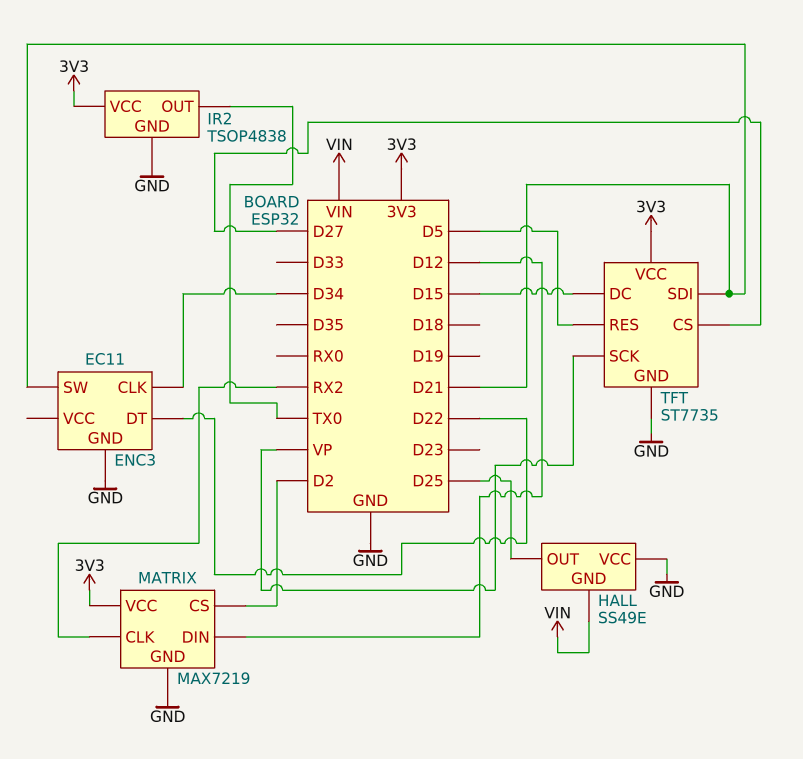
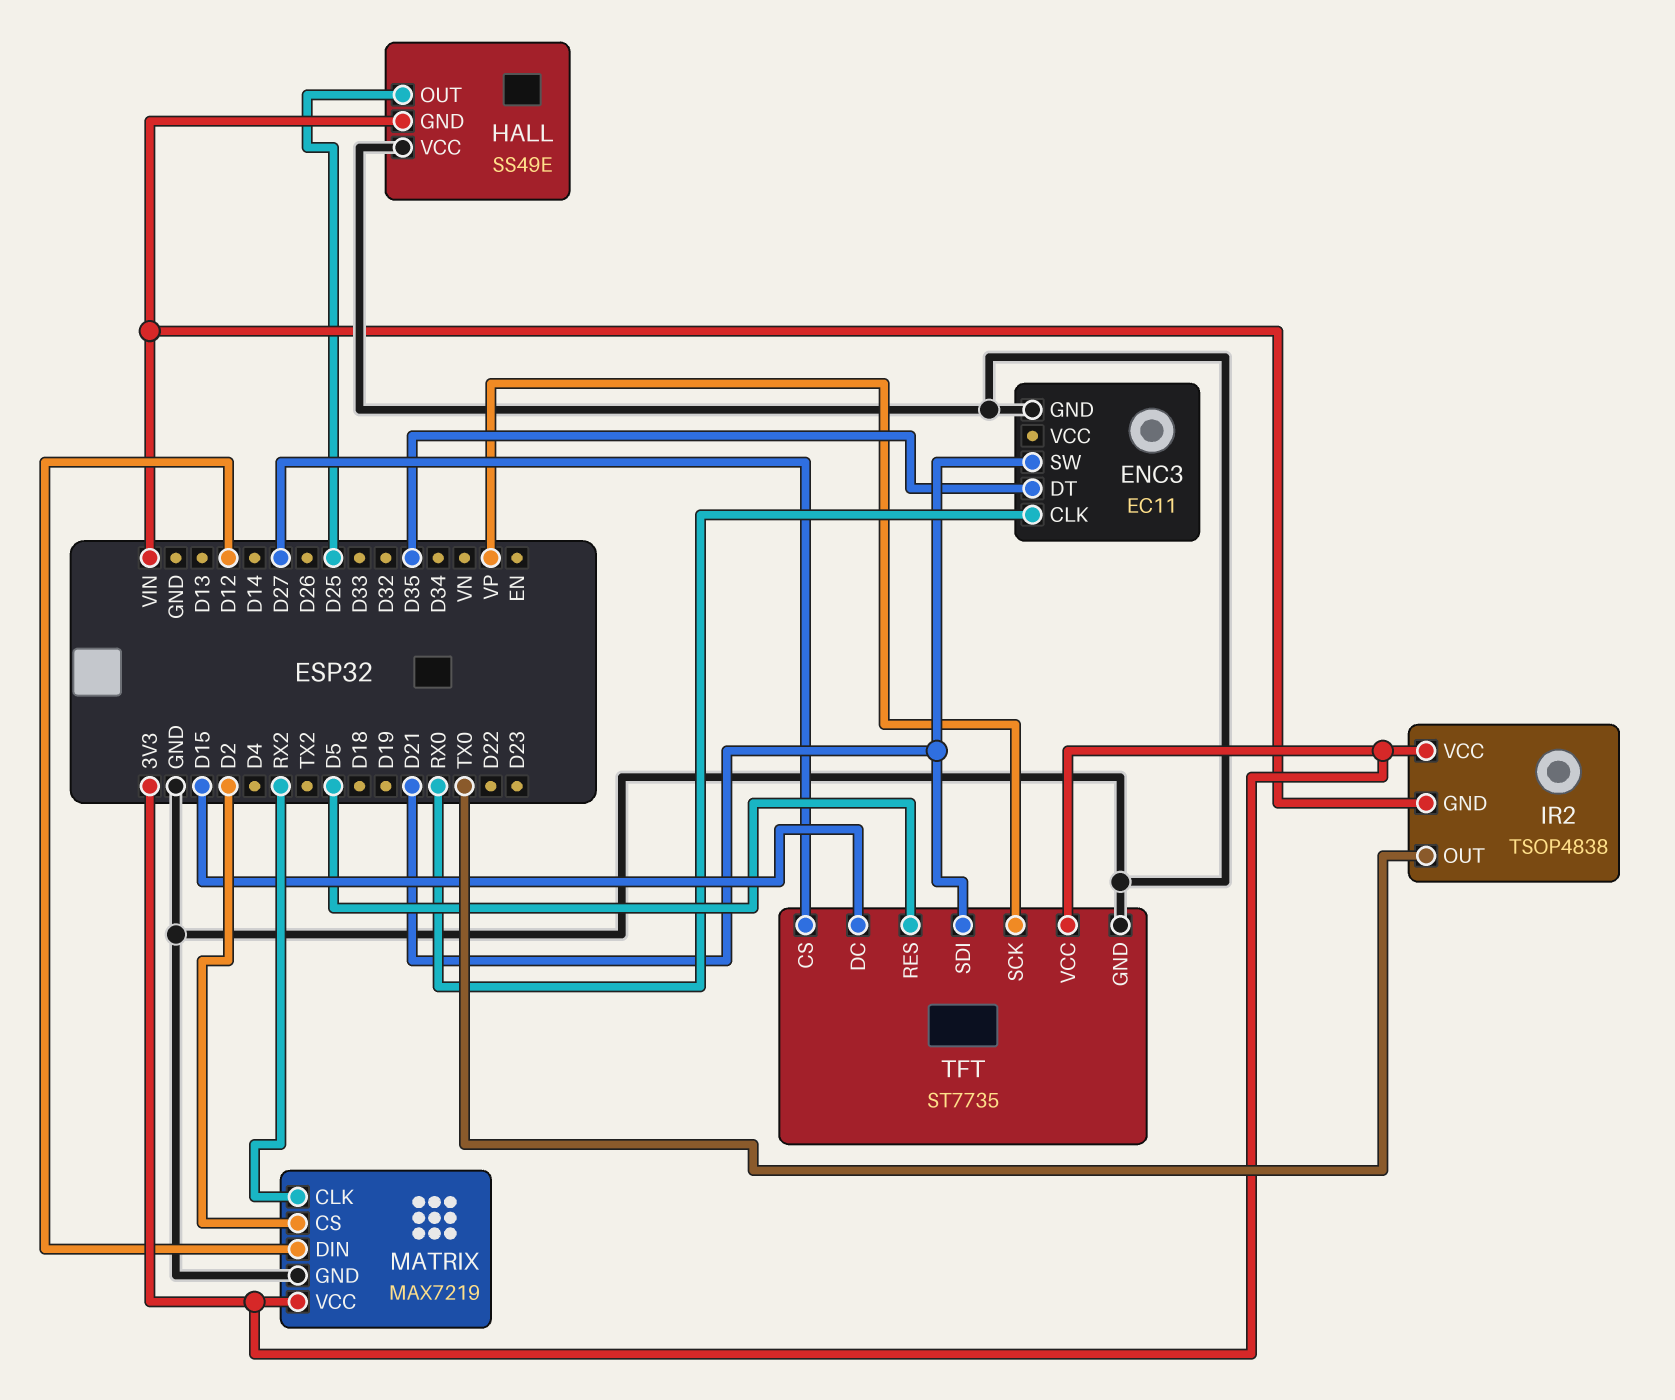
ENC3 pin CLK: D34 -> RX0
ENC3 pin DT: D22 -> D35
IR2 pin GND: GND -> VIN

